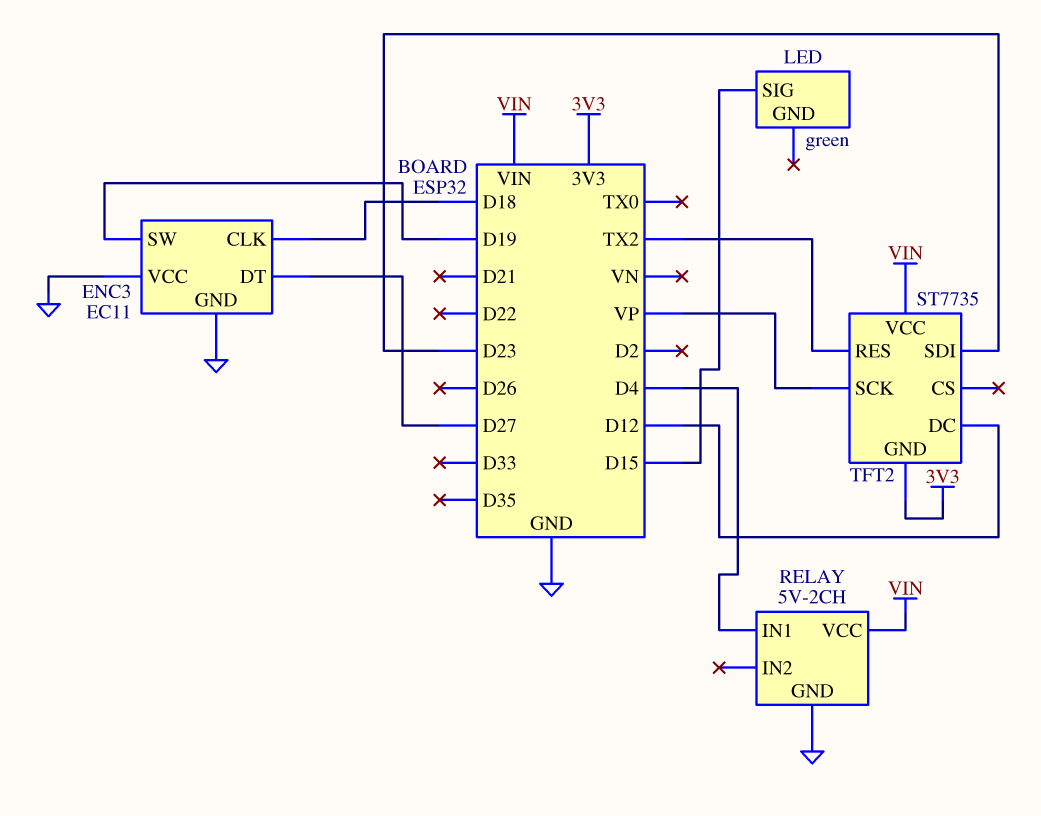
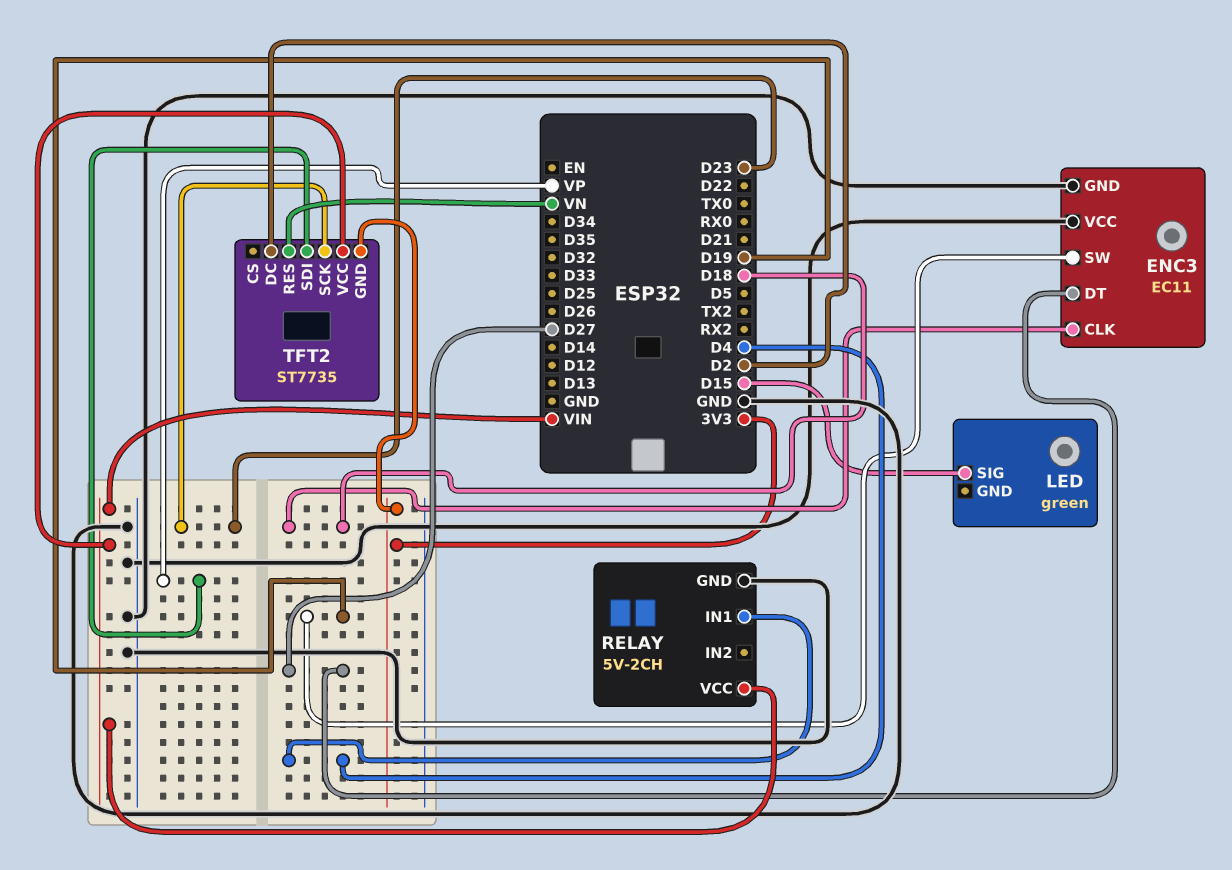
TFT2 pin DC: D12 -> D2
TFT2 pin RES: TX2 -> VN
TFT2 pin SCK: VP -> D23
TFT2 pin SDI: D23 -> VP

